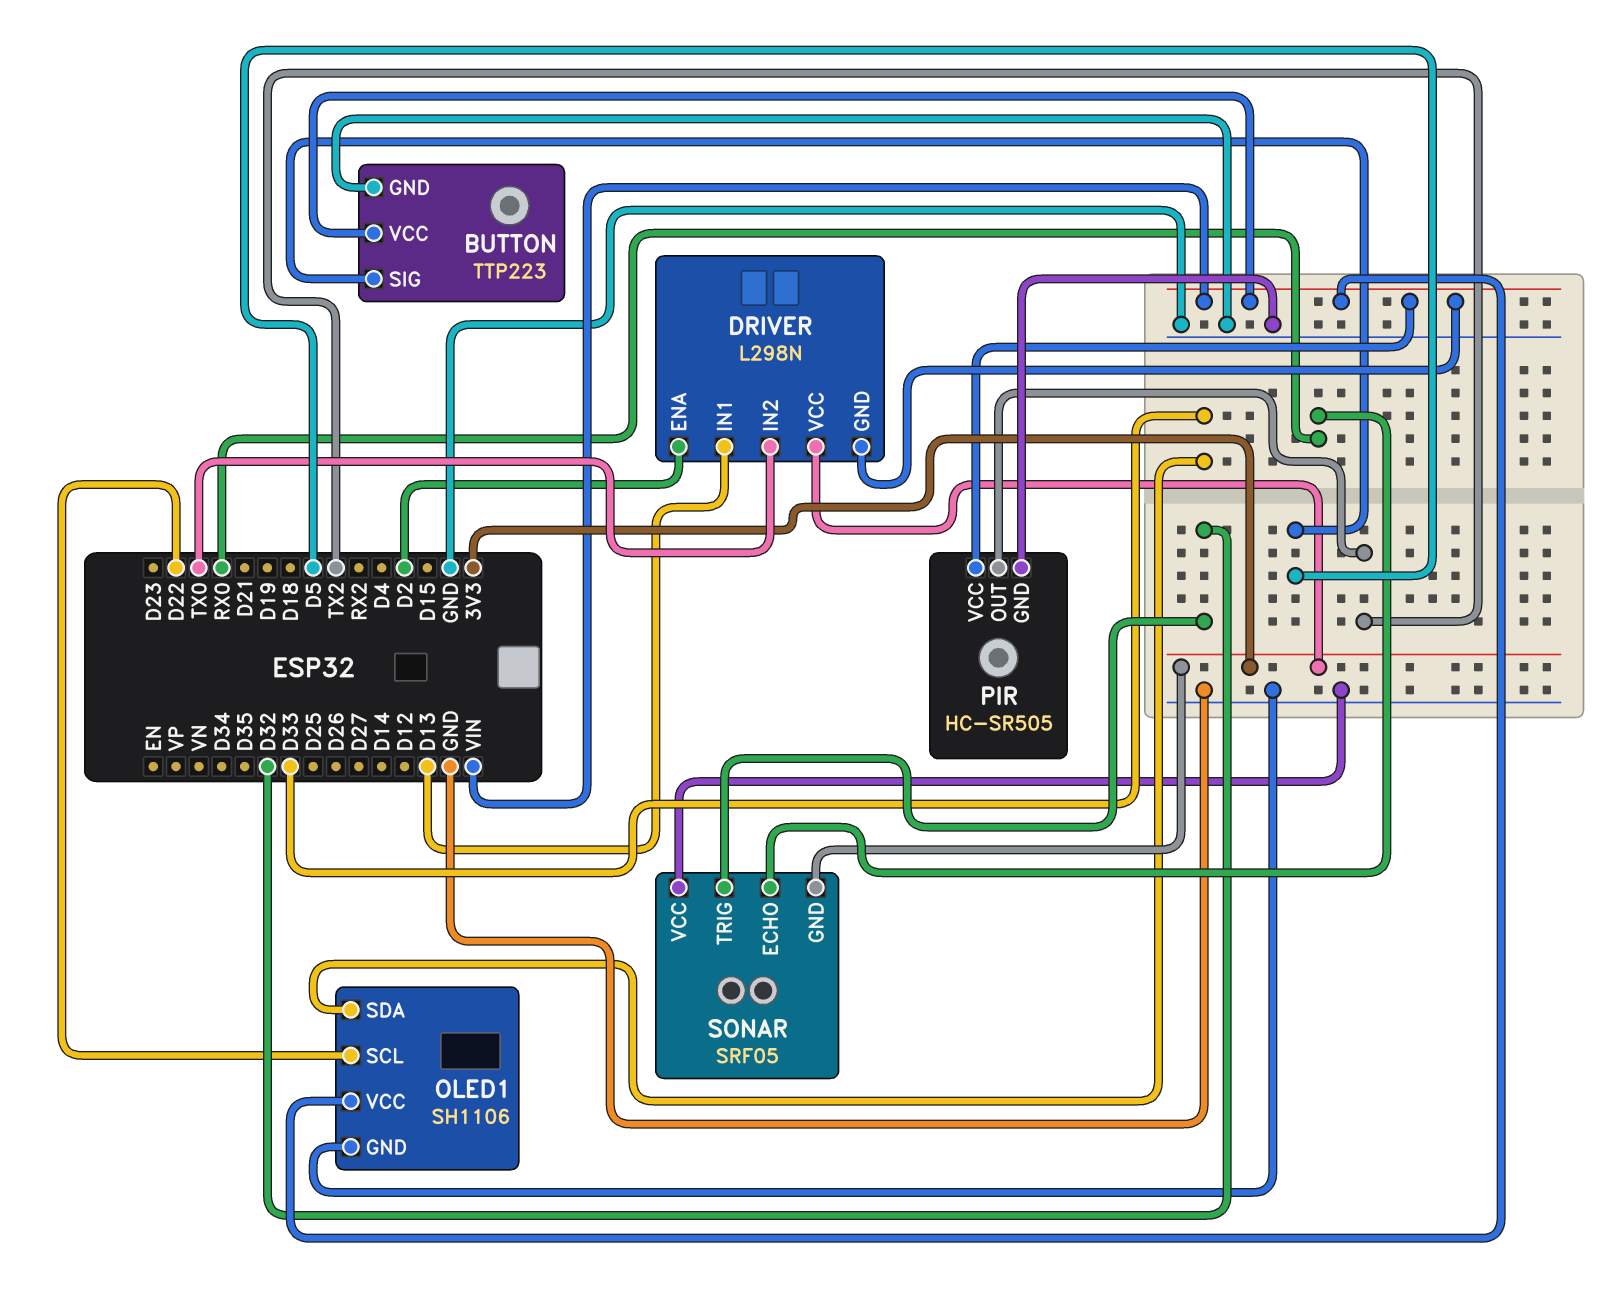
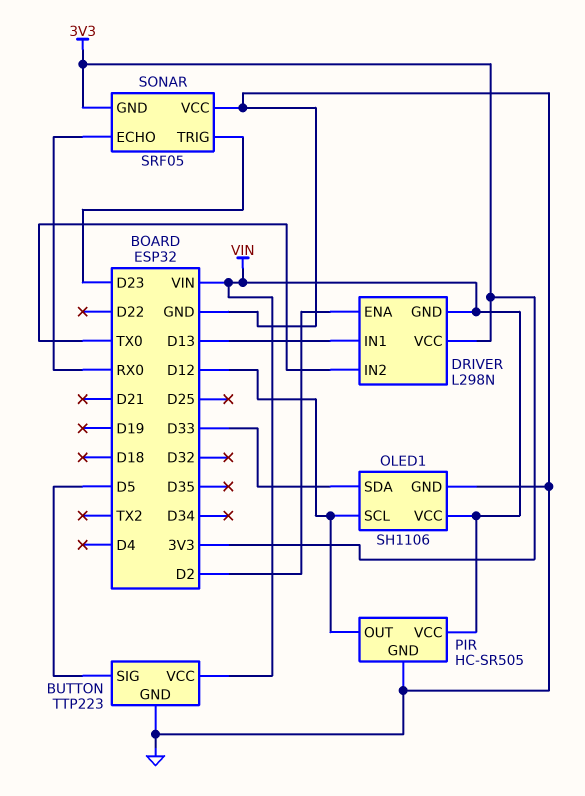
OLED1 pin SCL: D22 -> D12
PIR pin OUT: TX2 -> D12
SONAR pin TRIG: D32 -> D23

